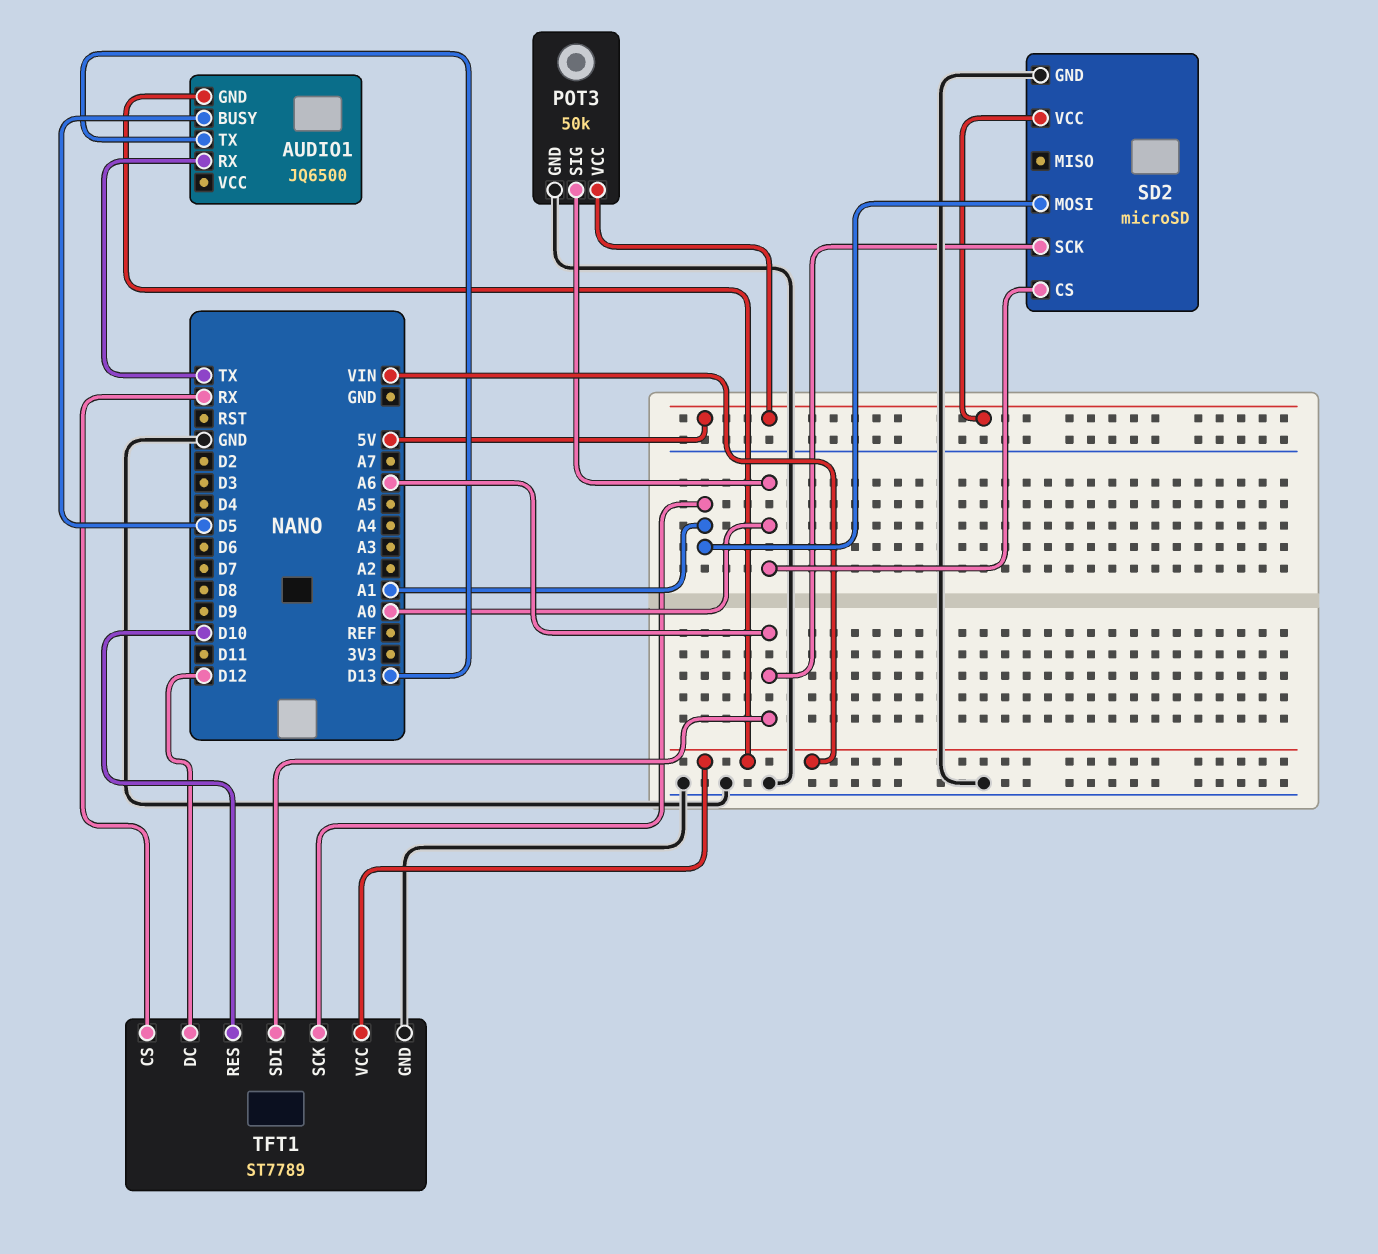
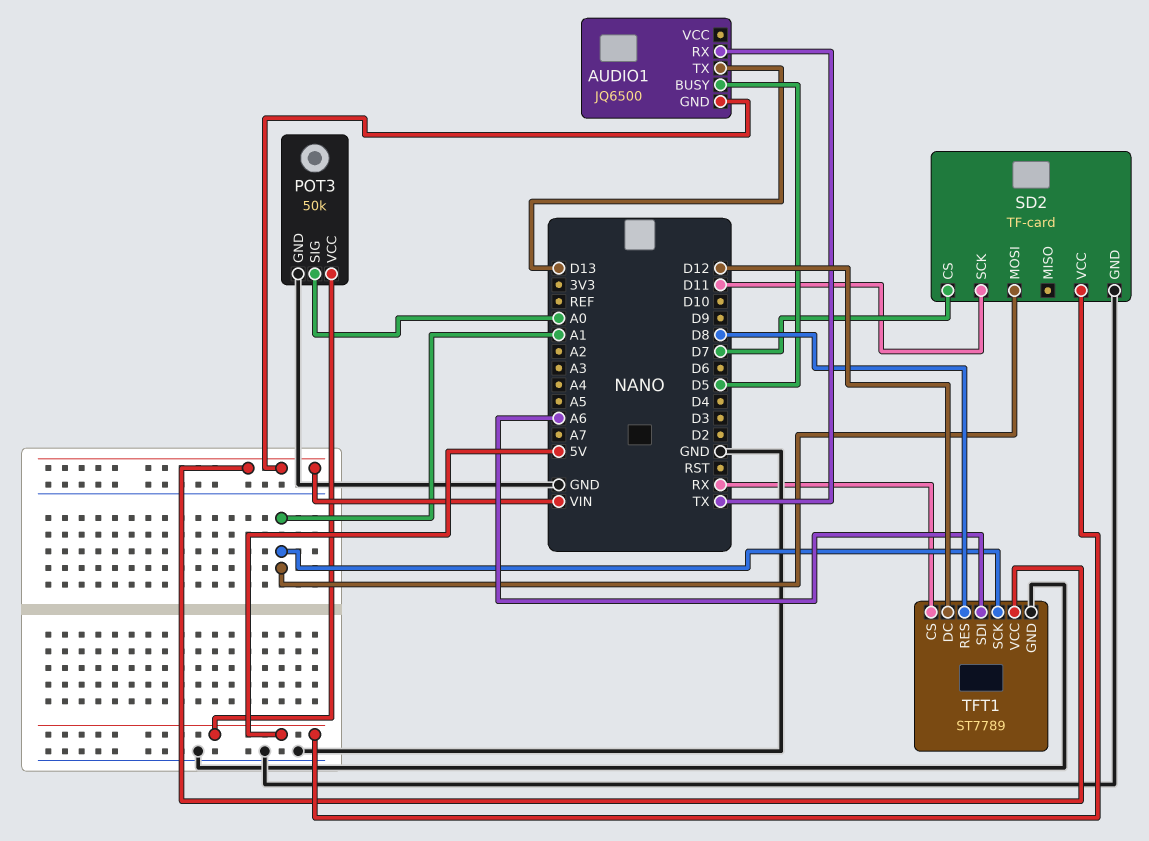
SD2: microSD -> TF-card
SD2 pin CS: A0 -> D7
SD2 pin SCK: A6 -> D11
TFT1 pin RES: D10 -> D8

